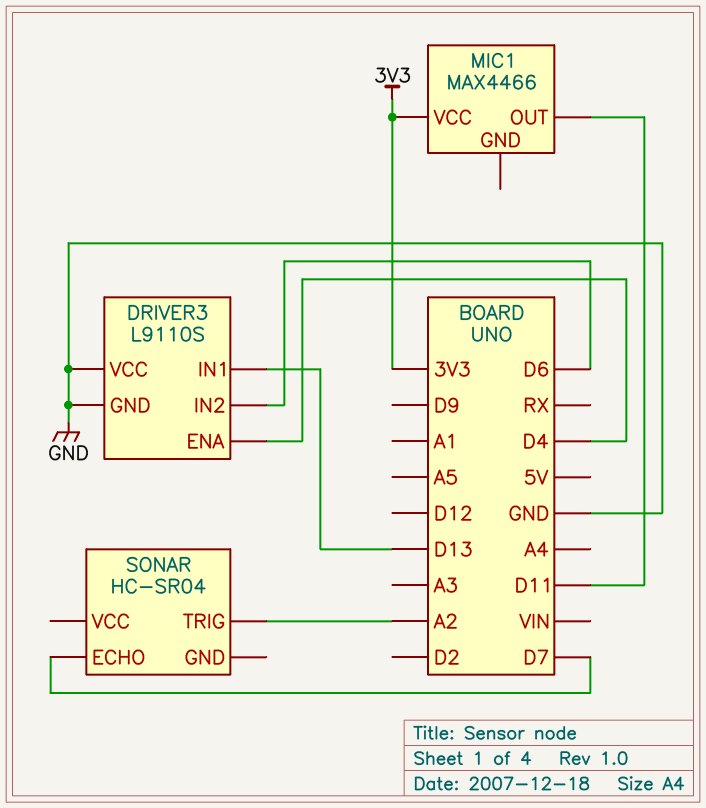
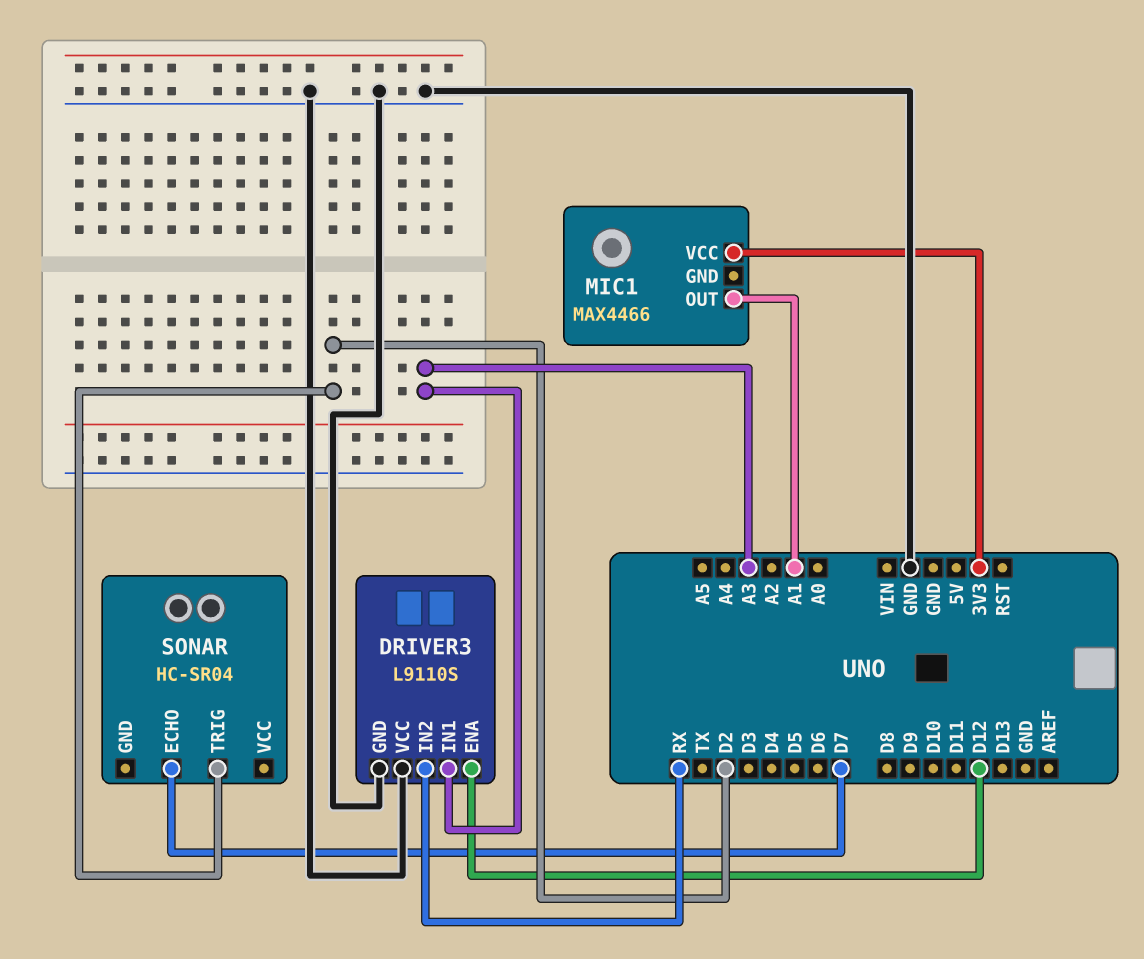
DRIVER3 pin ENA: D4 -> D12
DRIVER3 pin IN1: D13 -> A3
DRIVER3 pin IN2: D6 -> RX
MIC1 pin OUT: D11 -> A1
SONAR pin TRIG: A2 -> D2

